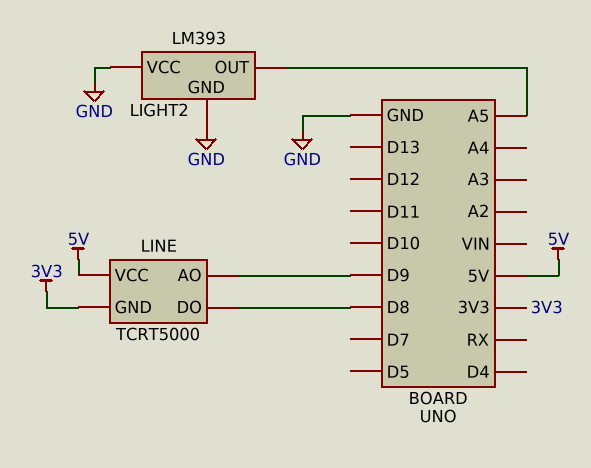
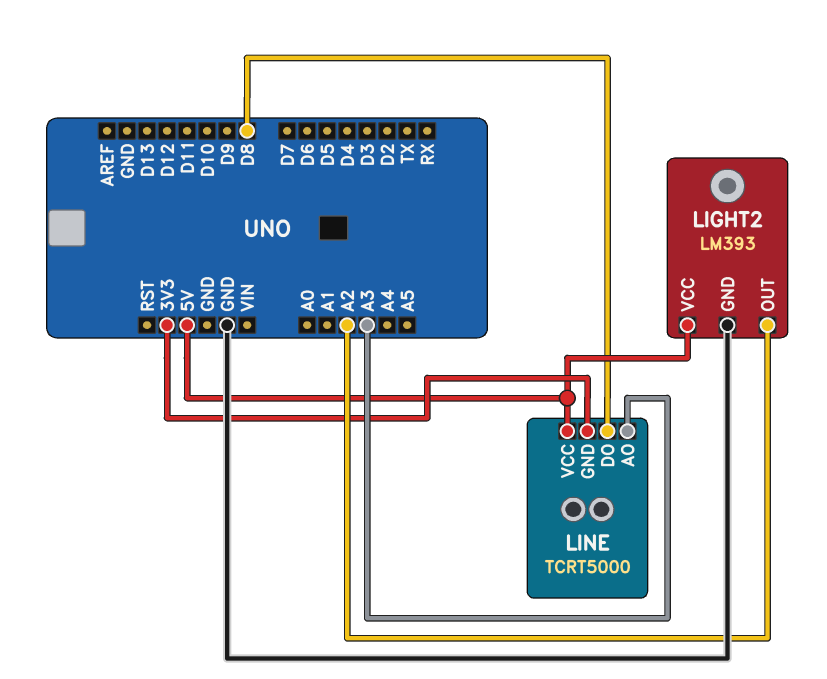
LIGHT2 pin OUT: A5 -> A2
LIGHT2 pin VCC: GND -> 5V
LINE pin AO: D9 -> A3

